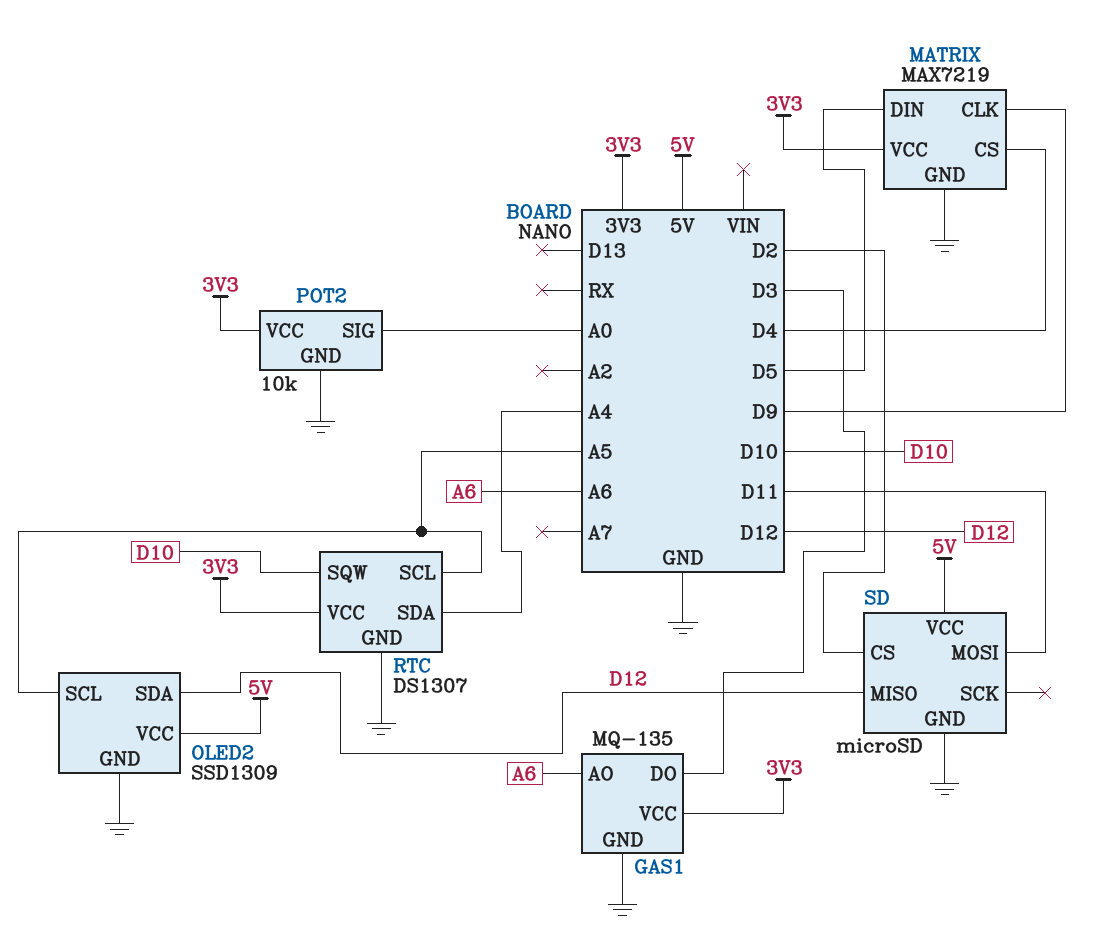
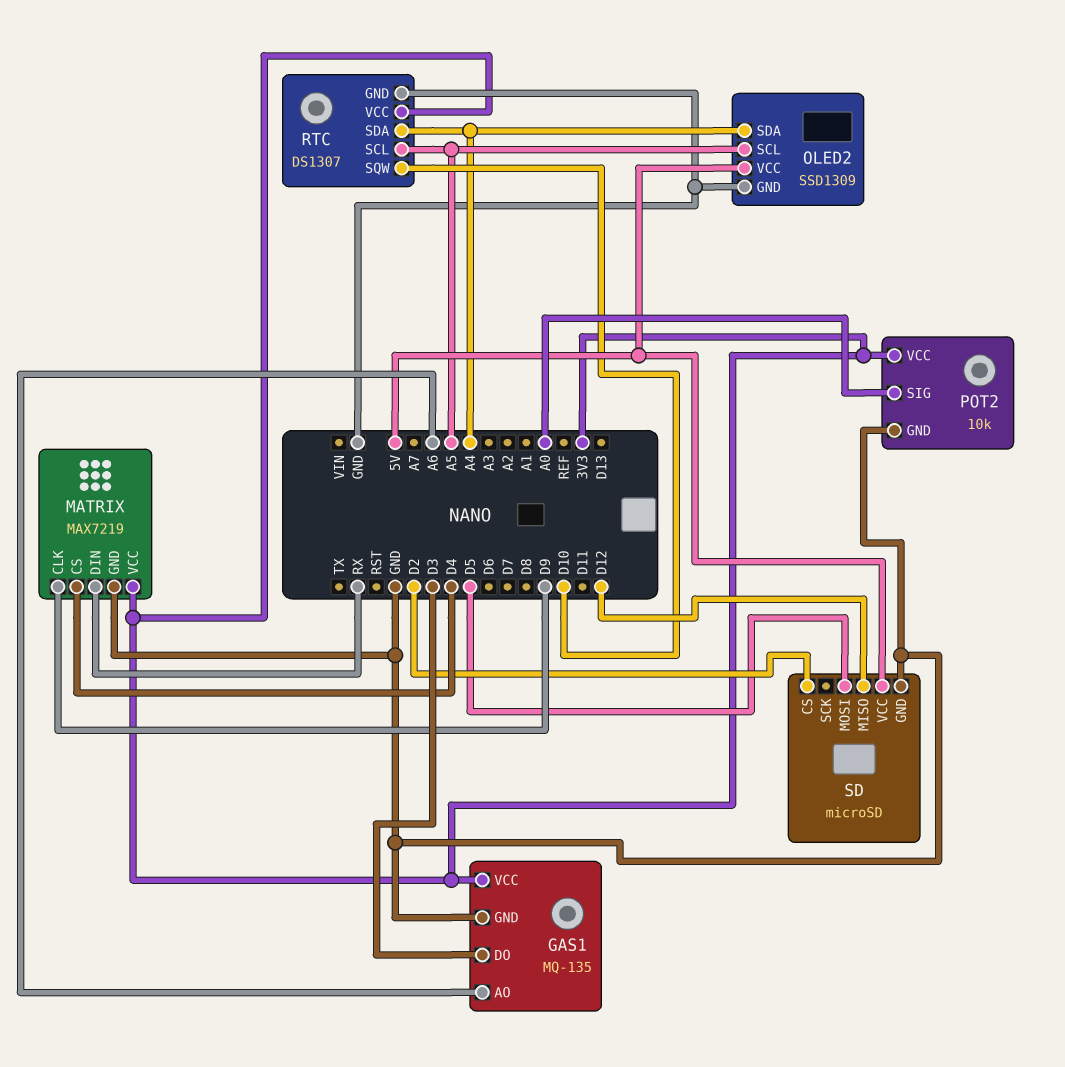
MATRIX pin DIN: D5 -> RX
OLED2 pin SDA: D12 -> A4
SD pin MOSI: D11 -> D5

